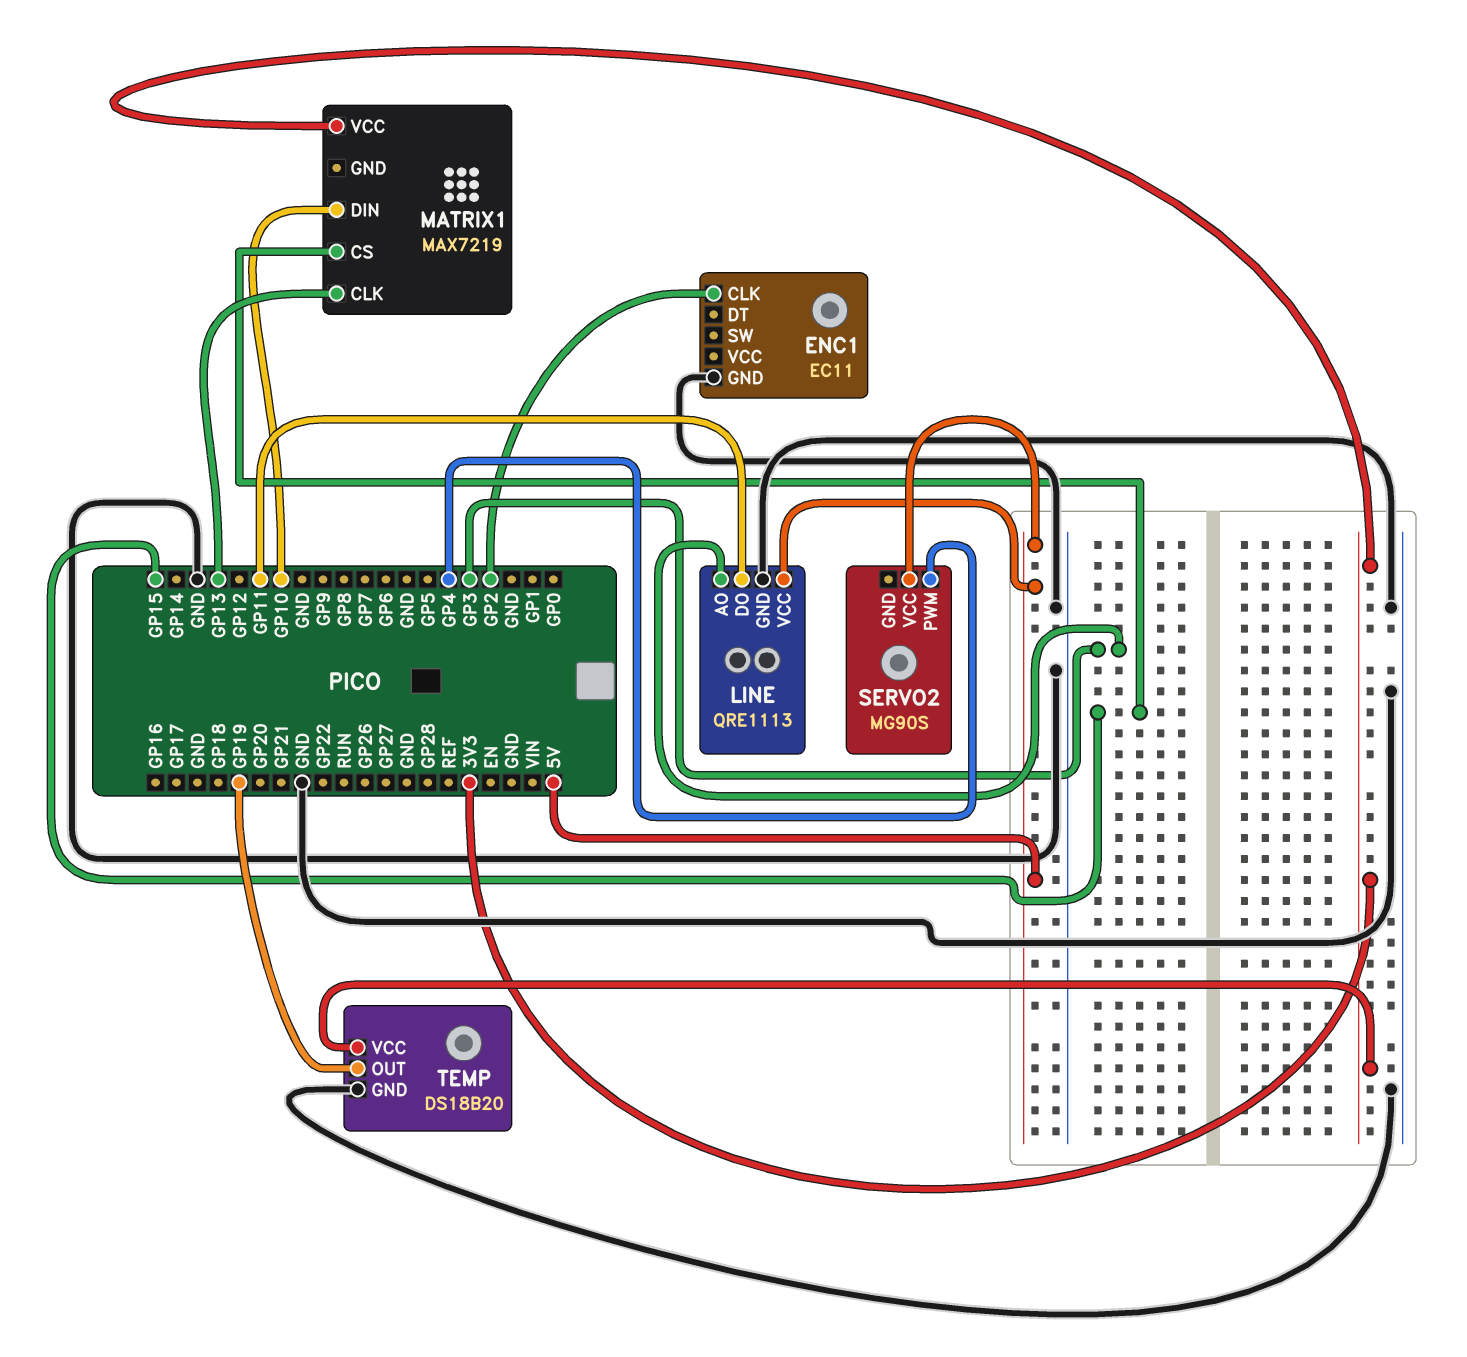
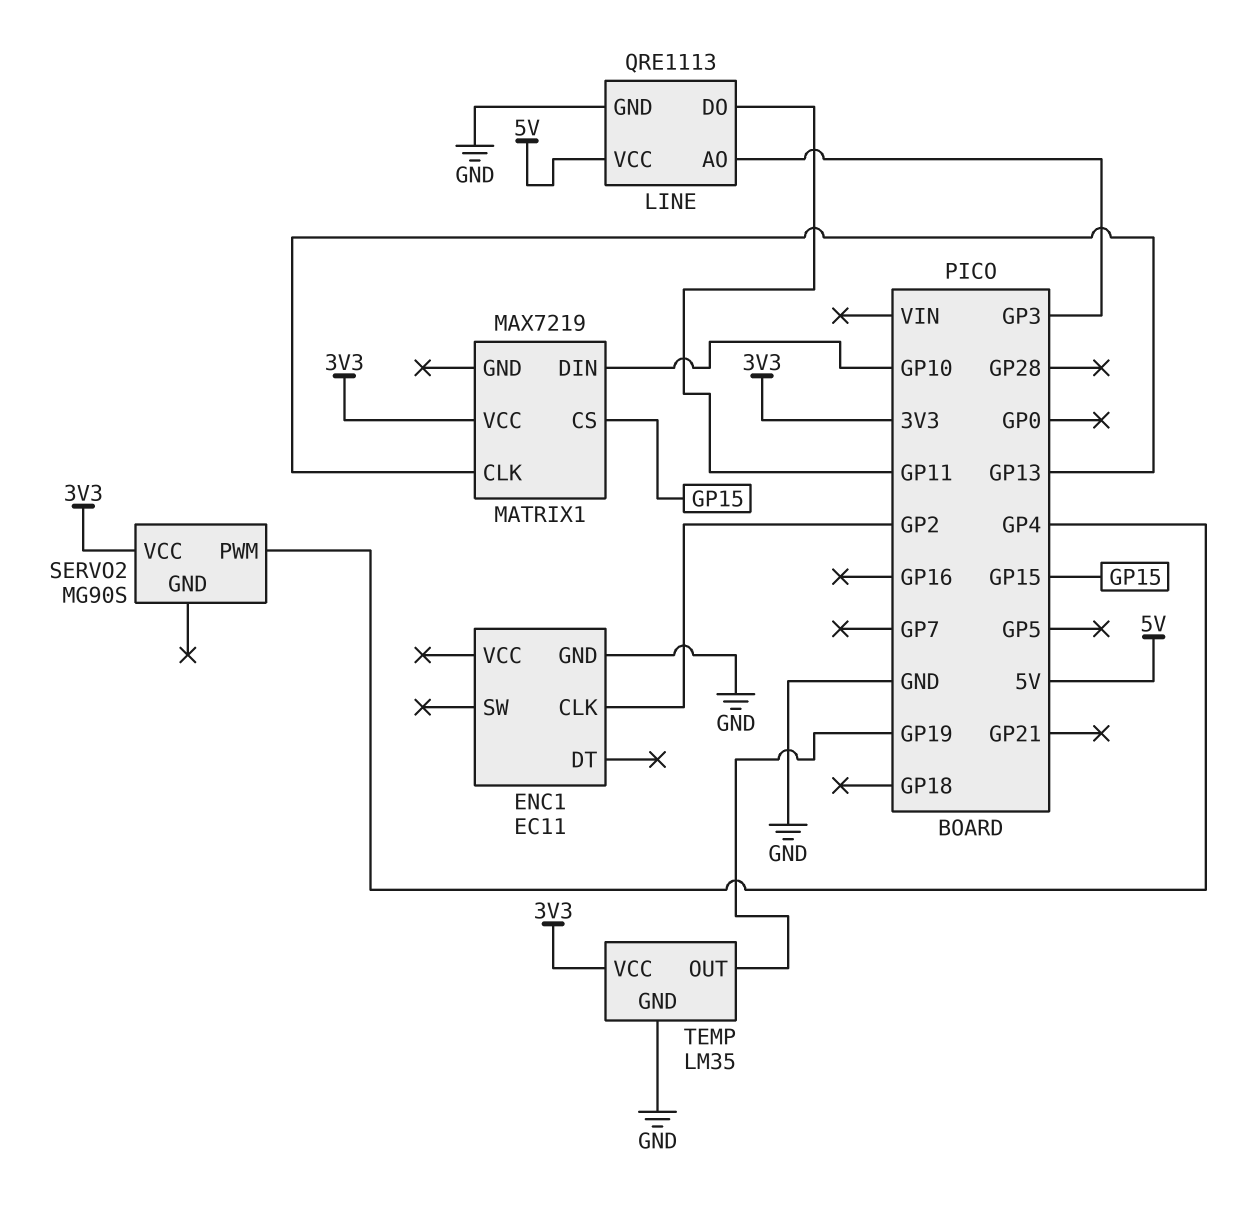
SERVO2 pin VCC: 5V -> 3V3
TEMP: DS18B20 -> LM35

